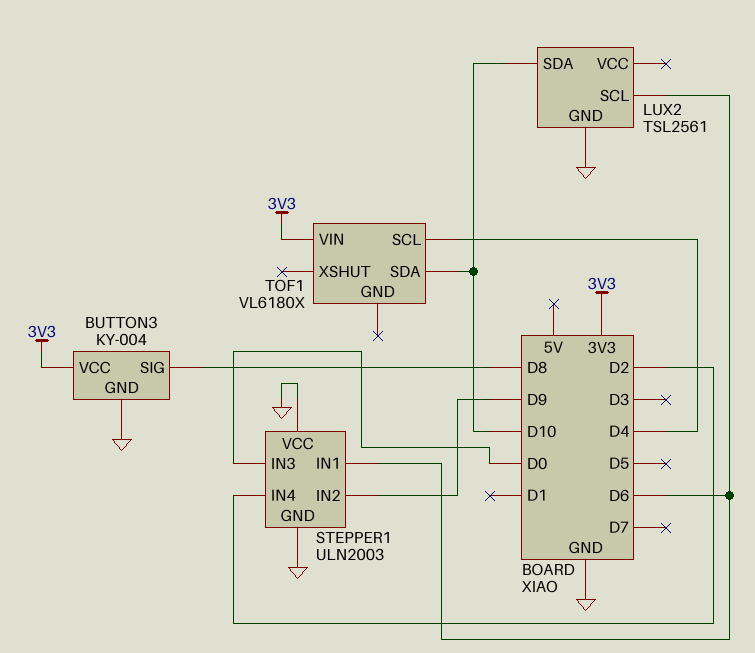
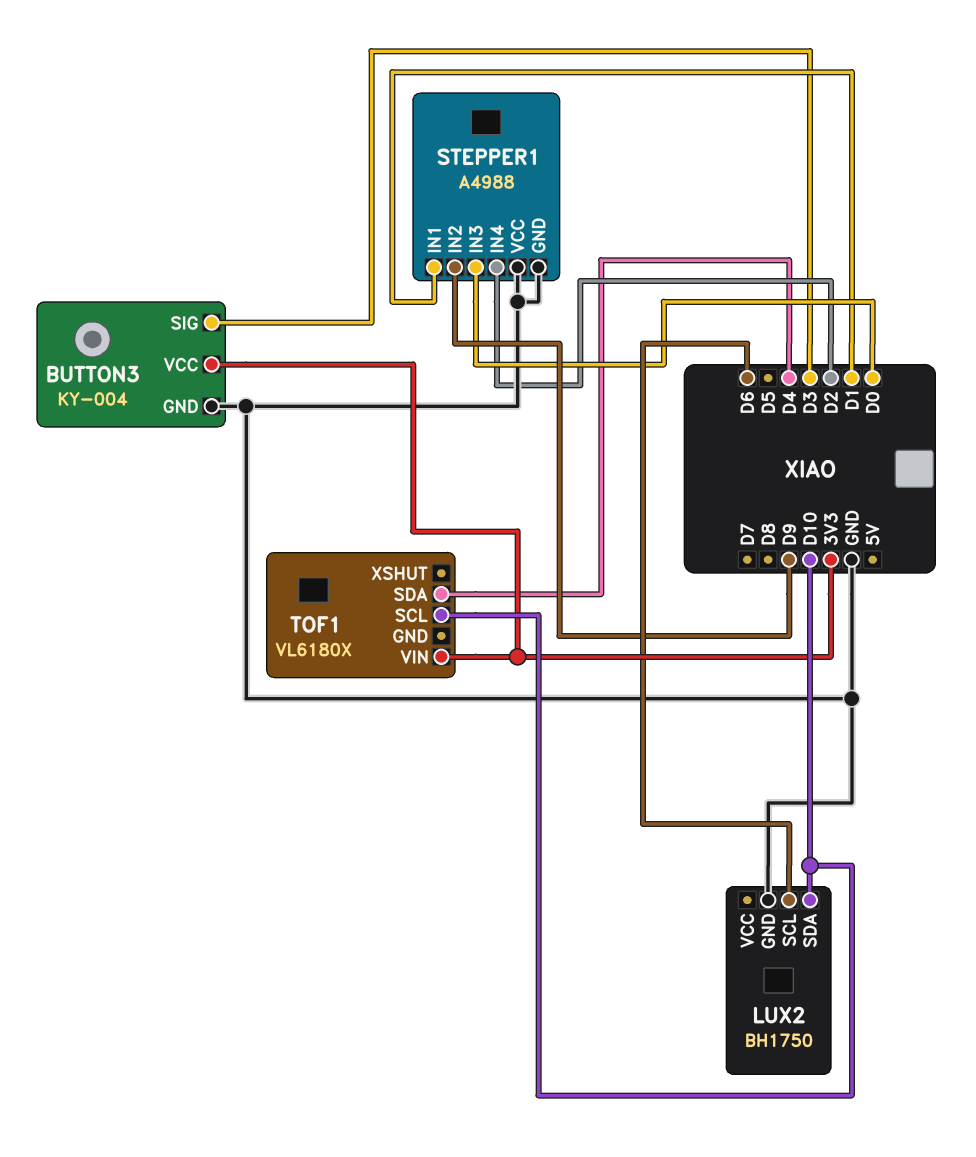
BUTTON3 pin SIG: D8 -> D3
LUX2: TSL2561 -> BH1750
STEPPER1: ULN2003 -> A4988
STEPPER1 pin IN1: D6 -> D1
TOF1 pin SCL: D4 -> D10
TOF1 pin SDA: D10 -> D4

